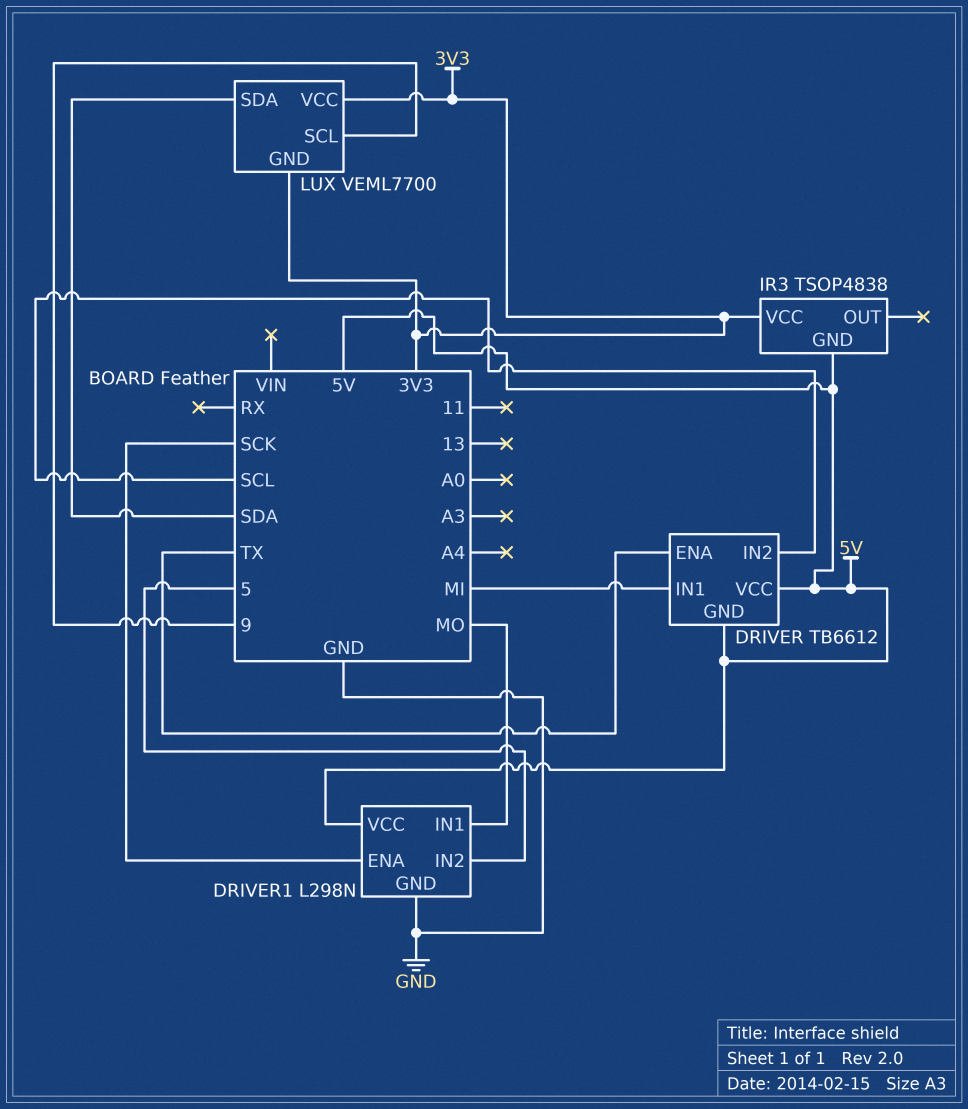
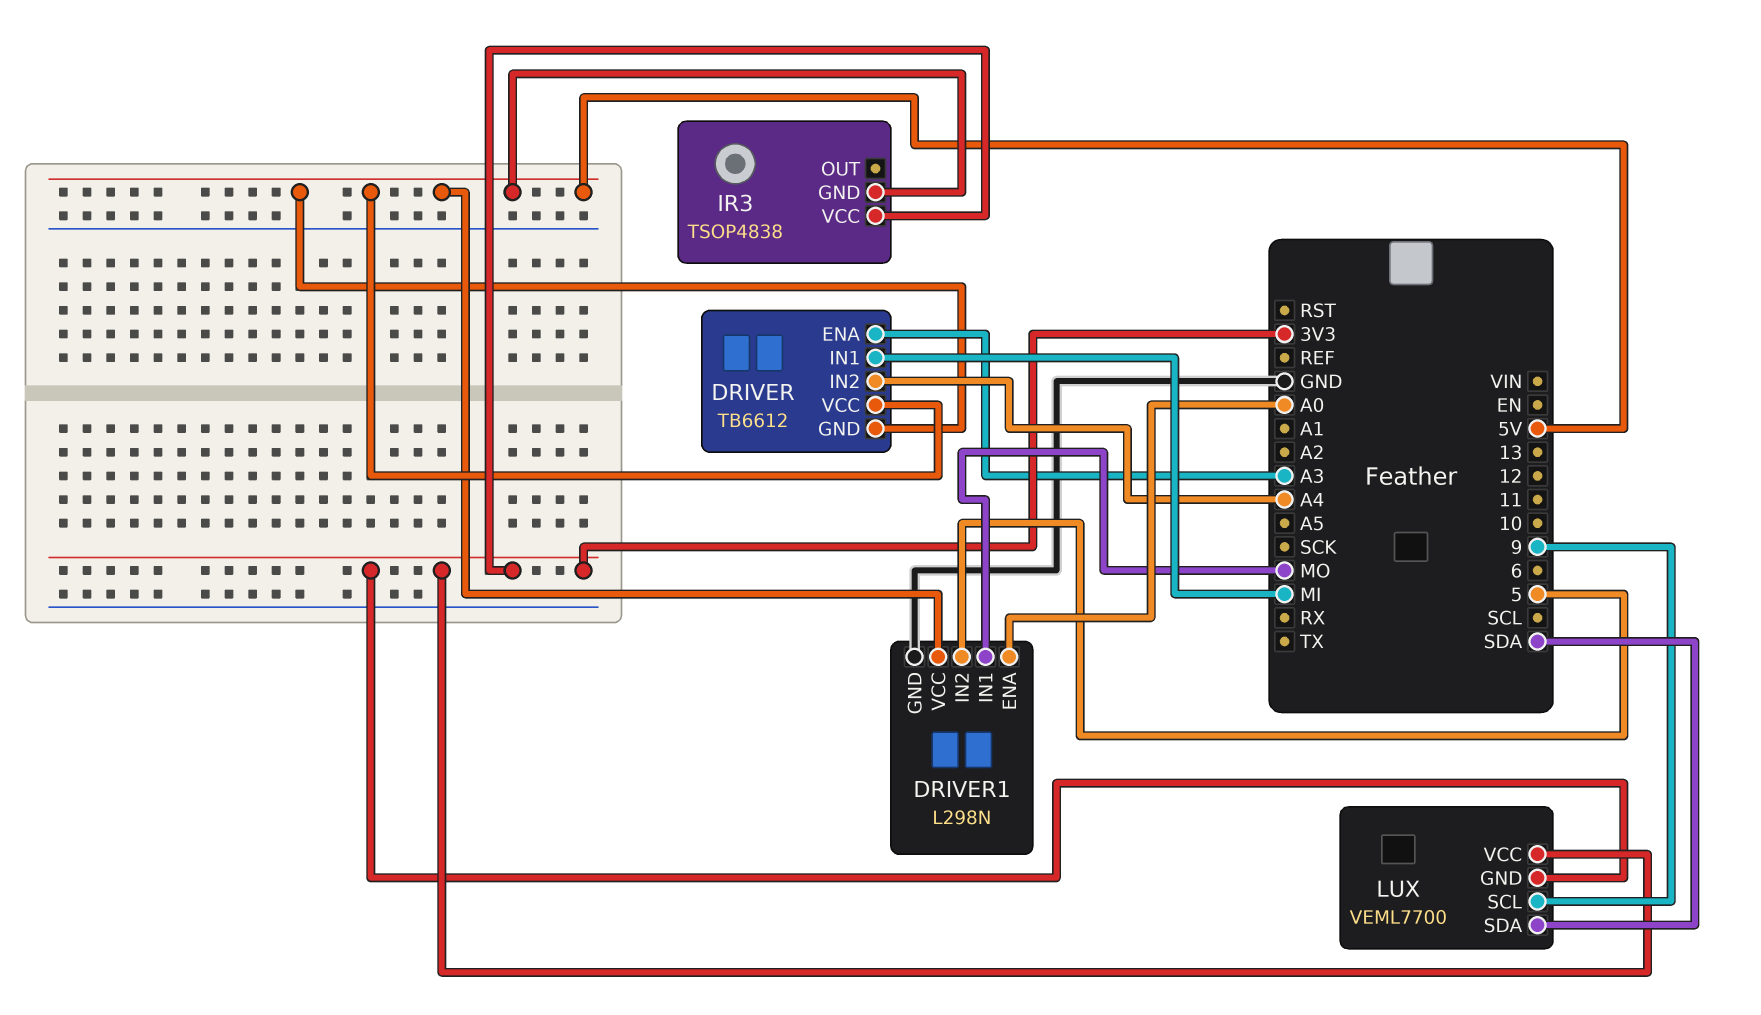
DRIVER pin ENA: TX -> A3
DRIVER pin IN2: SCL -> A4
DRIVER1 pin ENA: SCK -> A0

